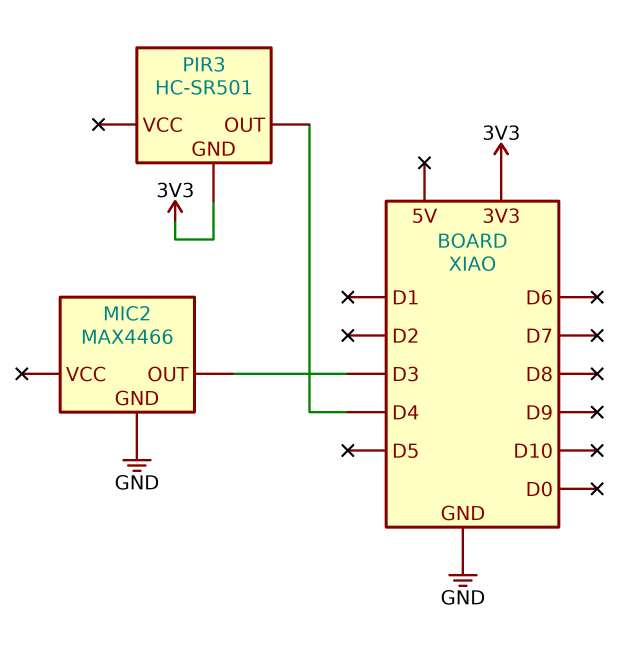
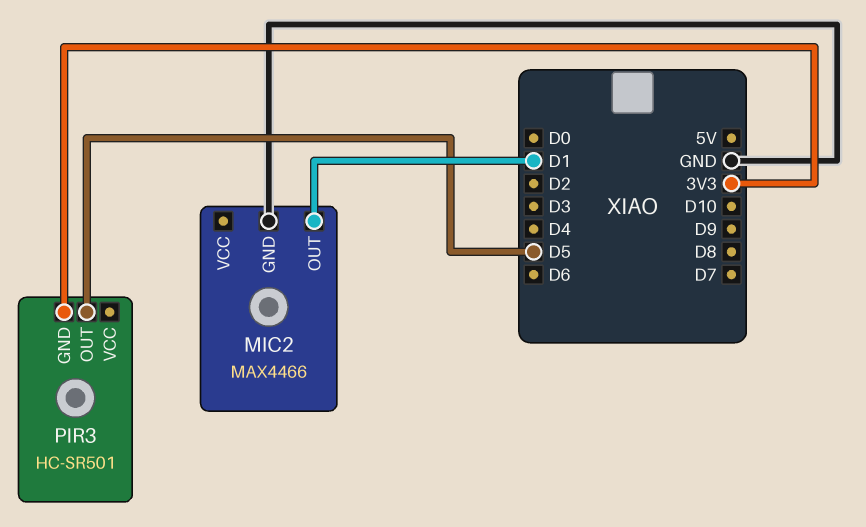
MIC2 pin OUT: D3 -> D1
PIR3 pin OUT: D4 -> D5

